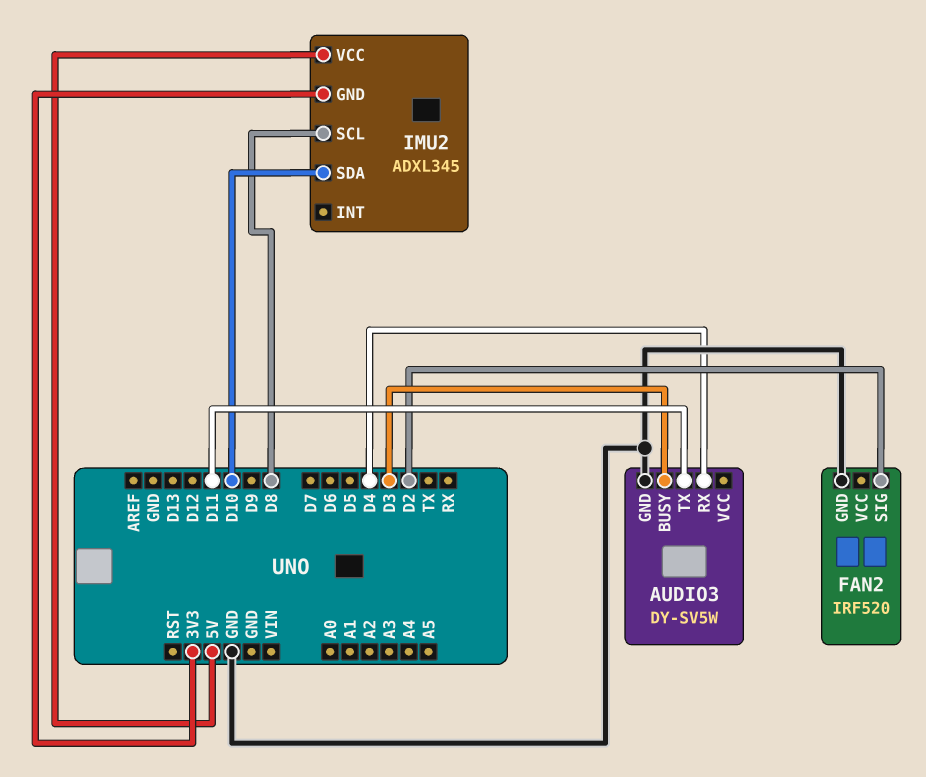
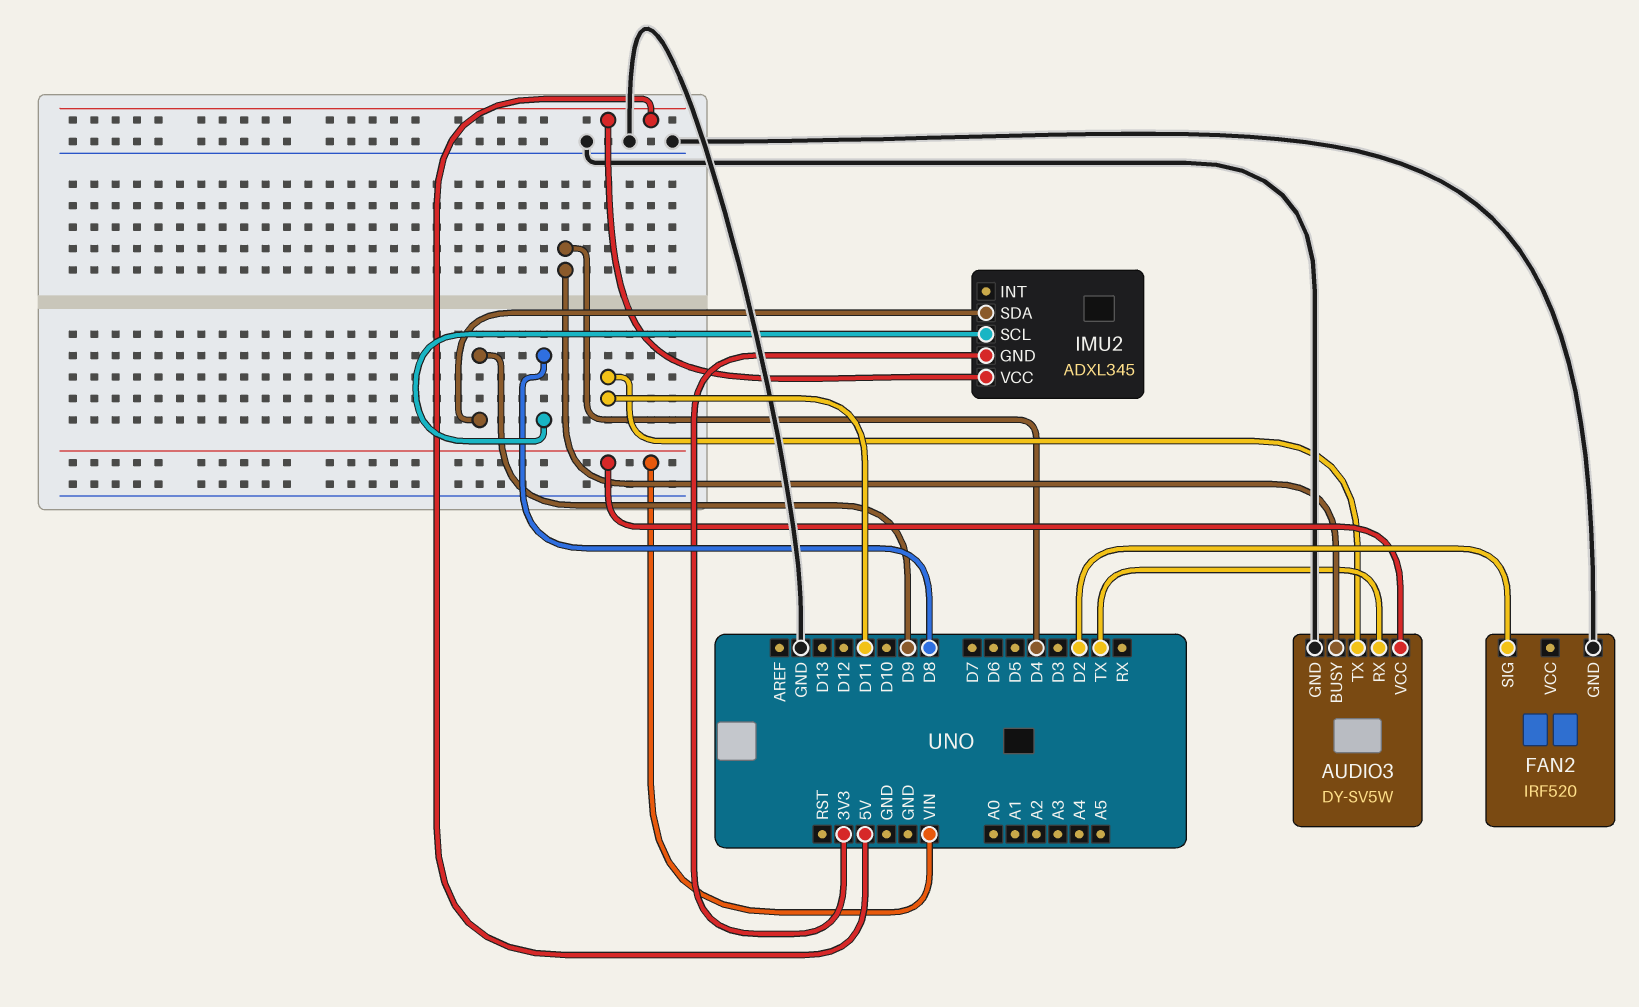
AUDIO3 pin BUSY: D3 -> D4
AUDIO3 pin RX: D4 -> TX
AUDIO3 pin VCC: none -> VIN
IMU2 pin SDA: D10 -> D9

